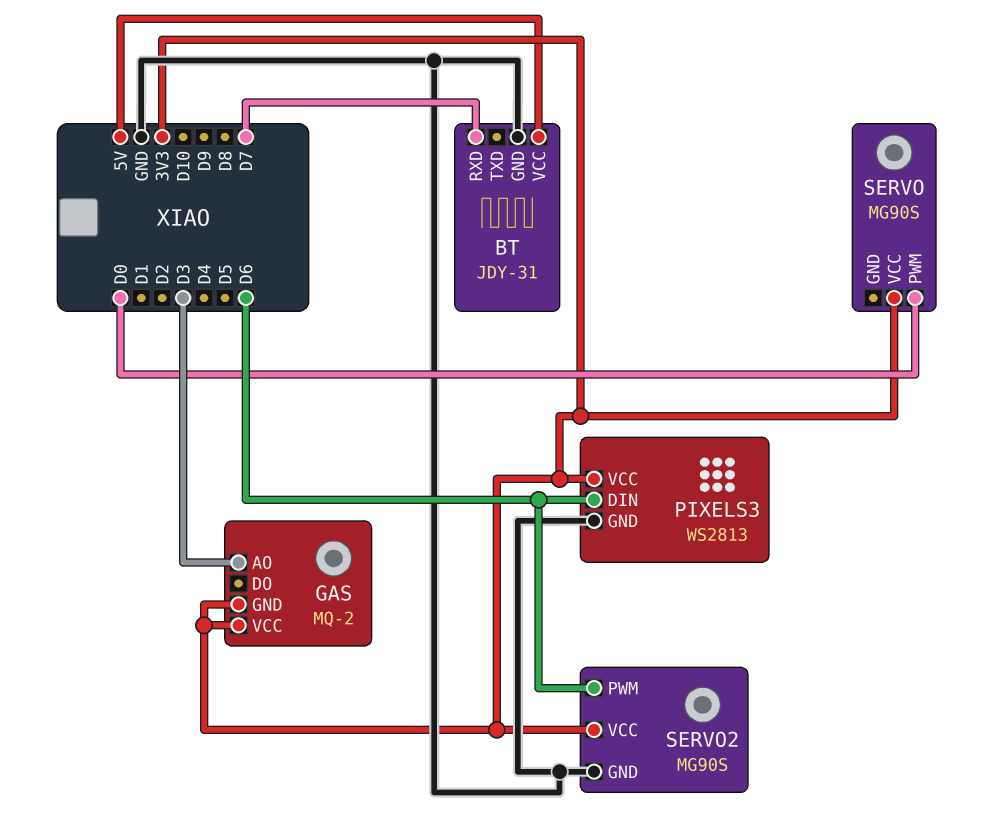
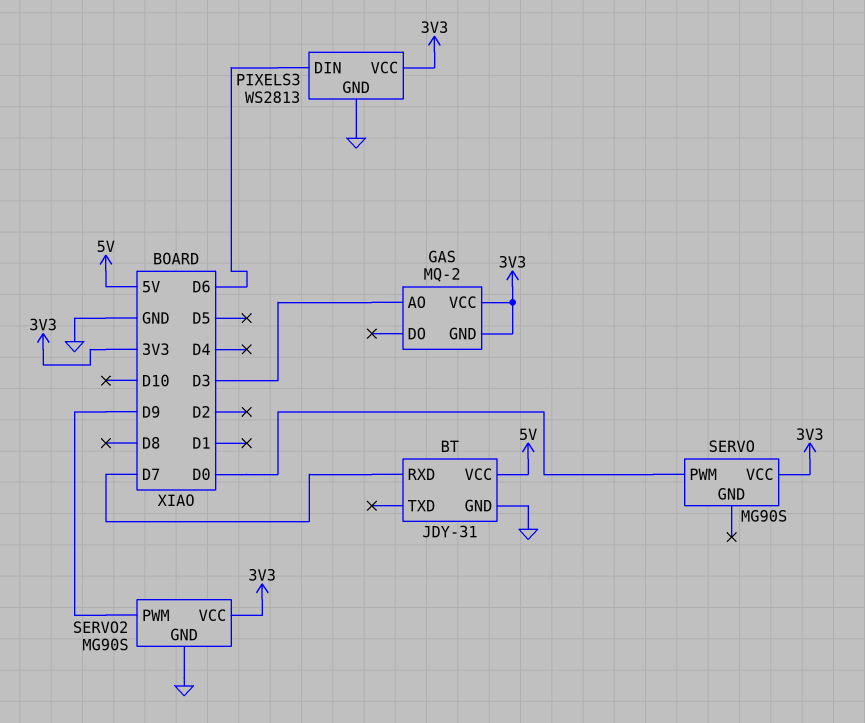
SERVO2 pin PWM: D6 -> D9

